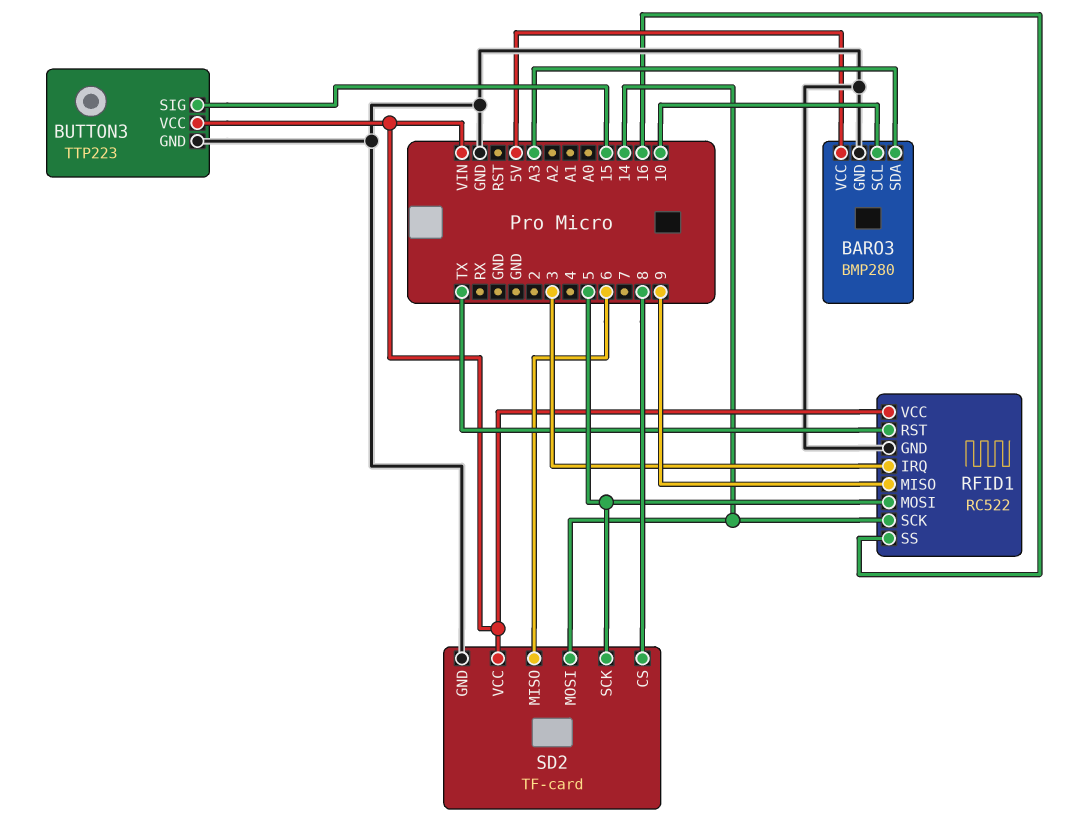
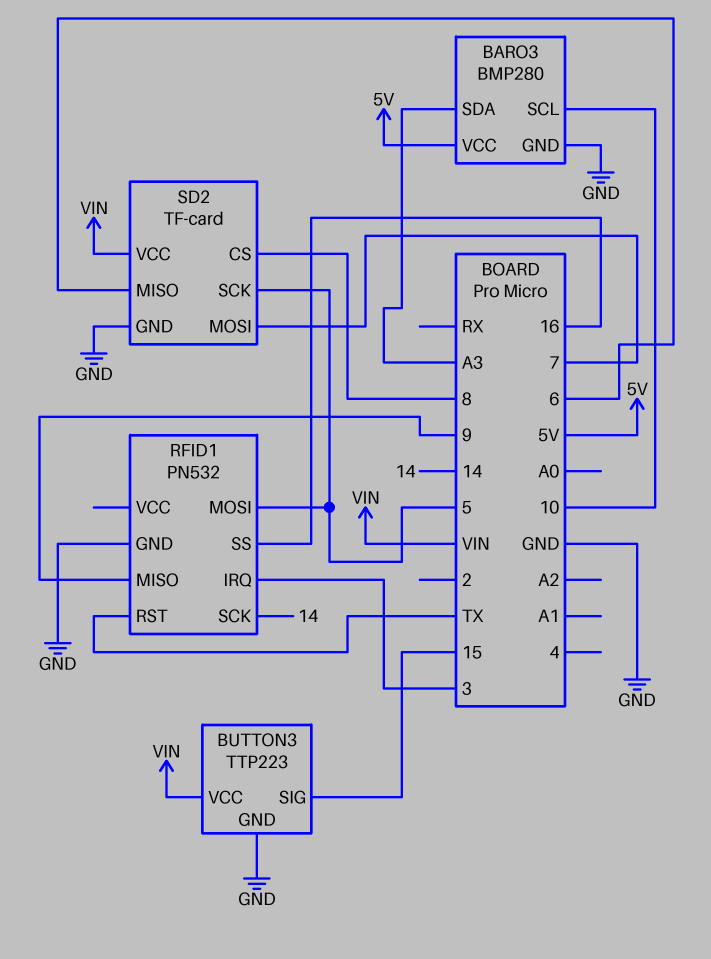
RFID1: RC522 -> PN532
RFID1 pin VCC: VIN -> none
SD2 pin MOSI: 14 -> 7

